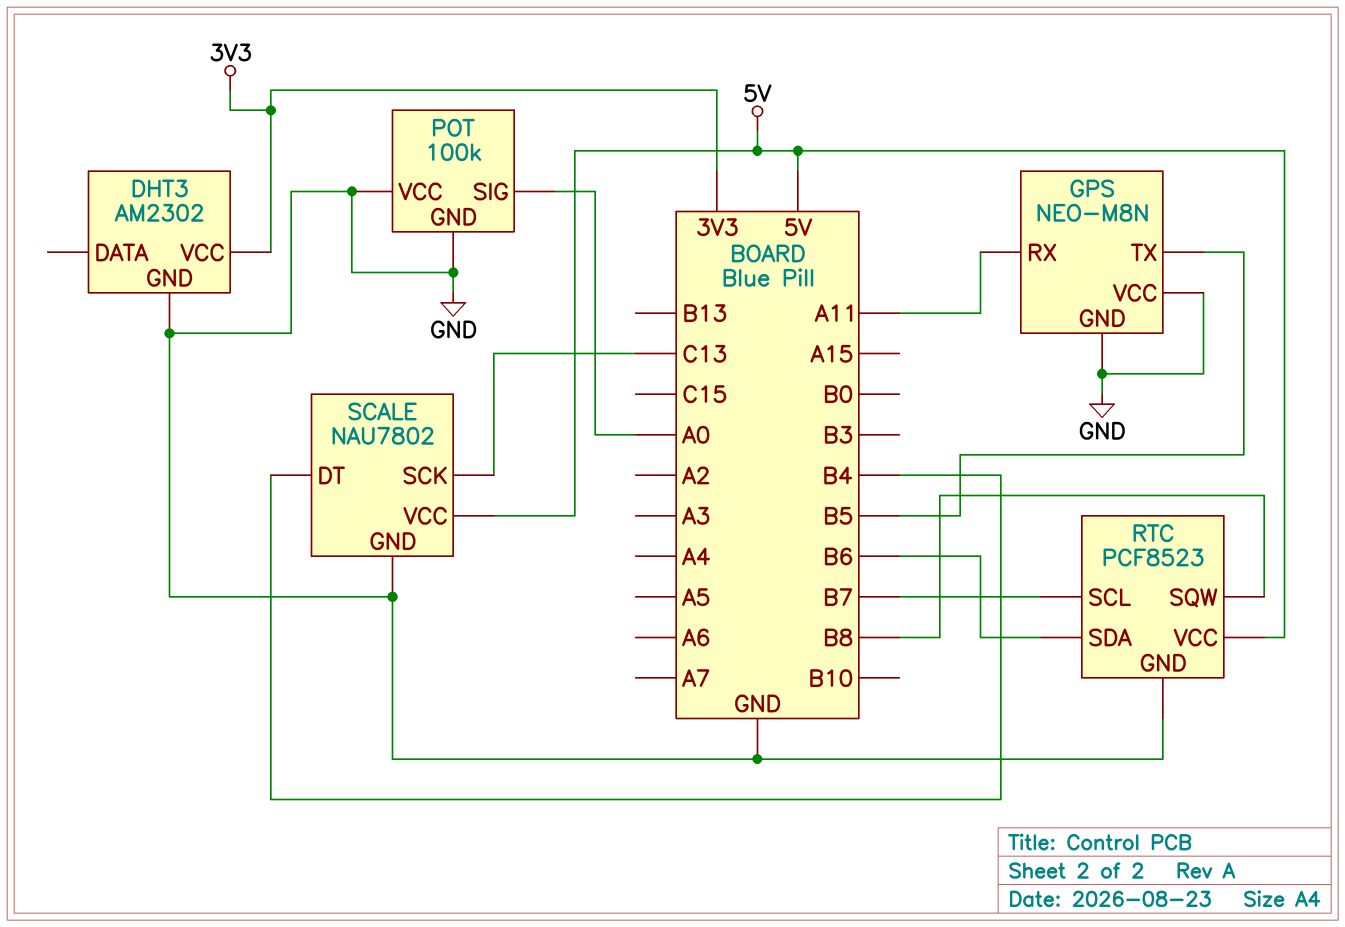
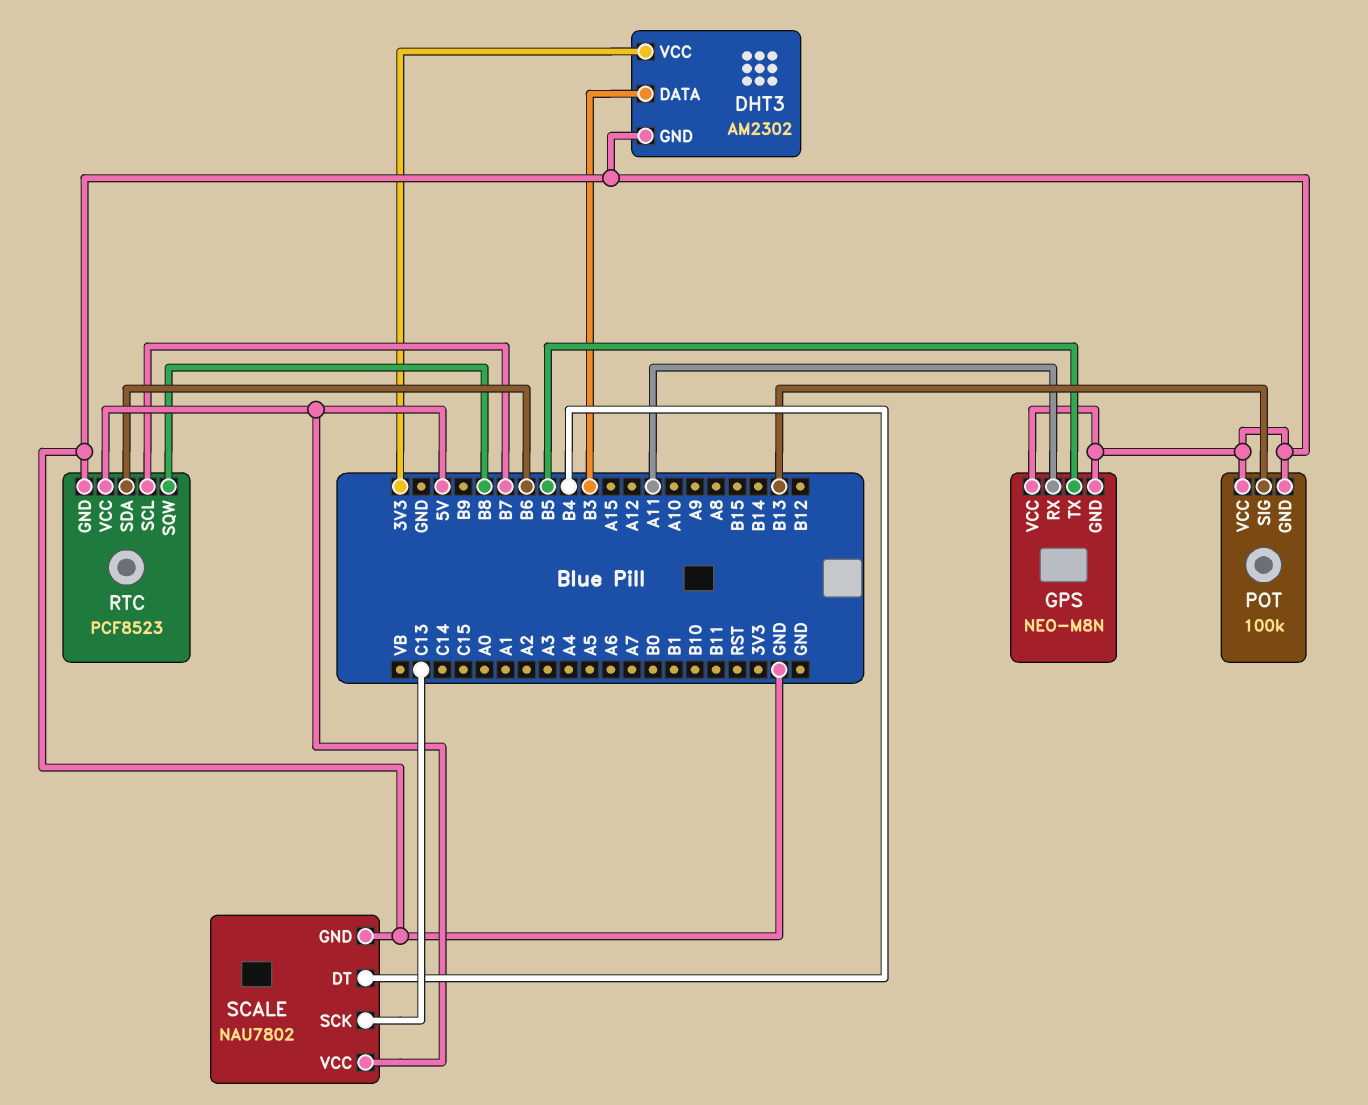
DHT3 pin DATA: none -> B3
POT pin SIG: A0 -> B13

